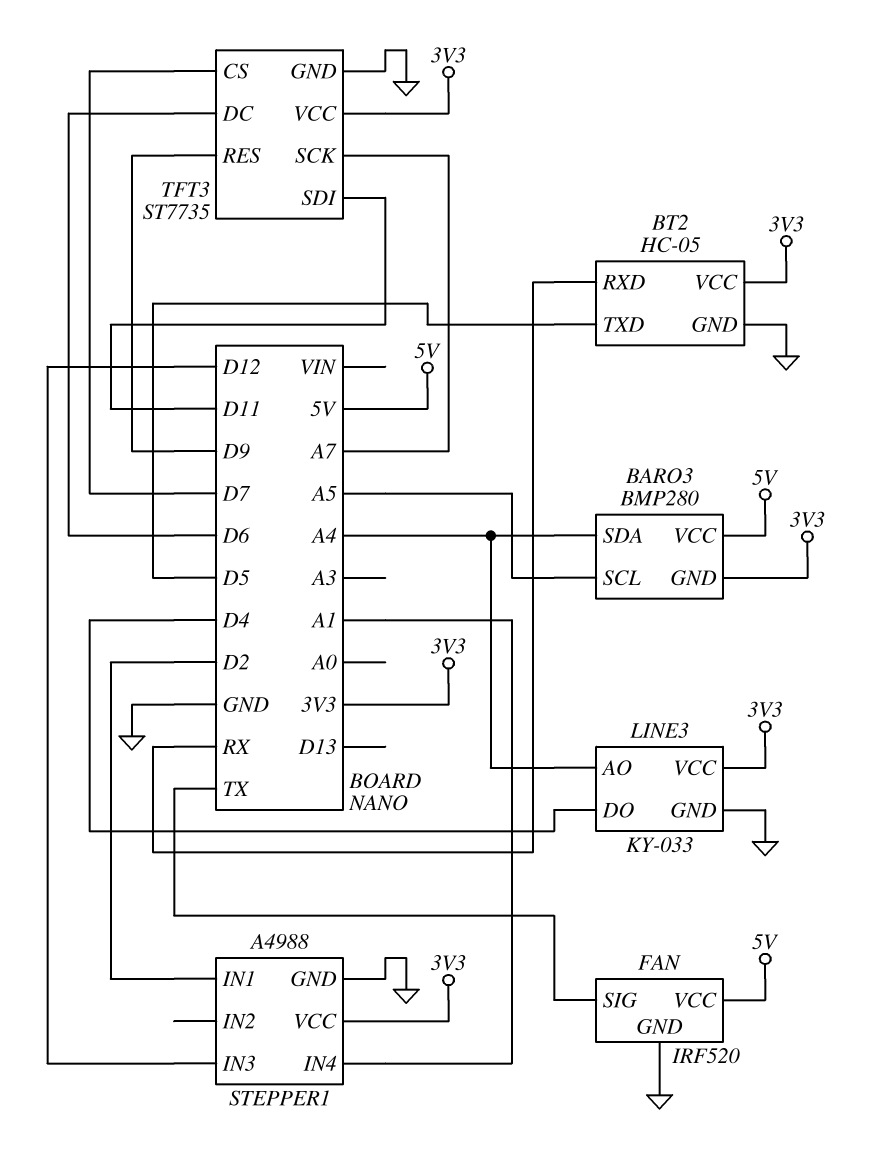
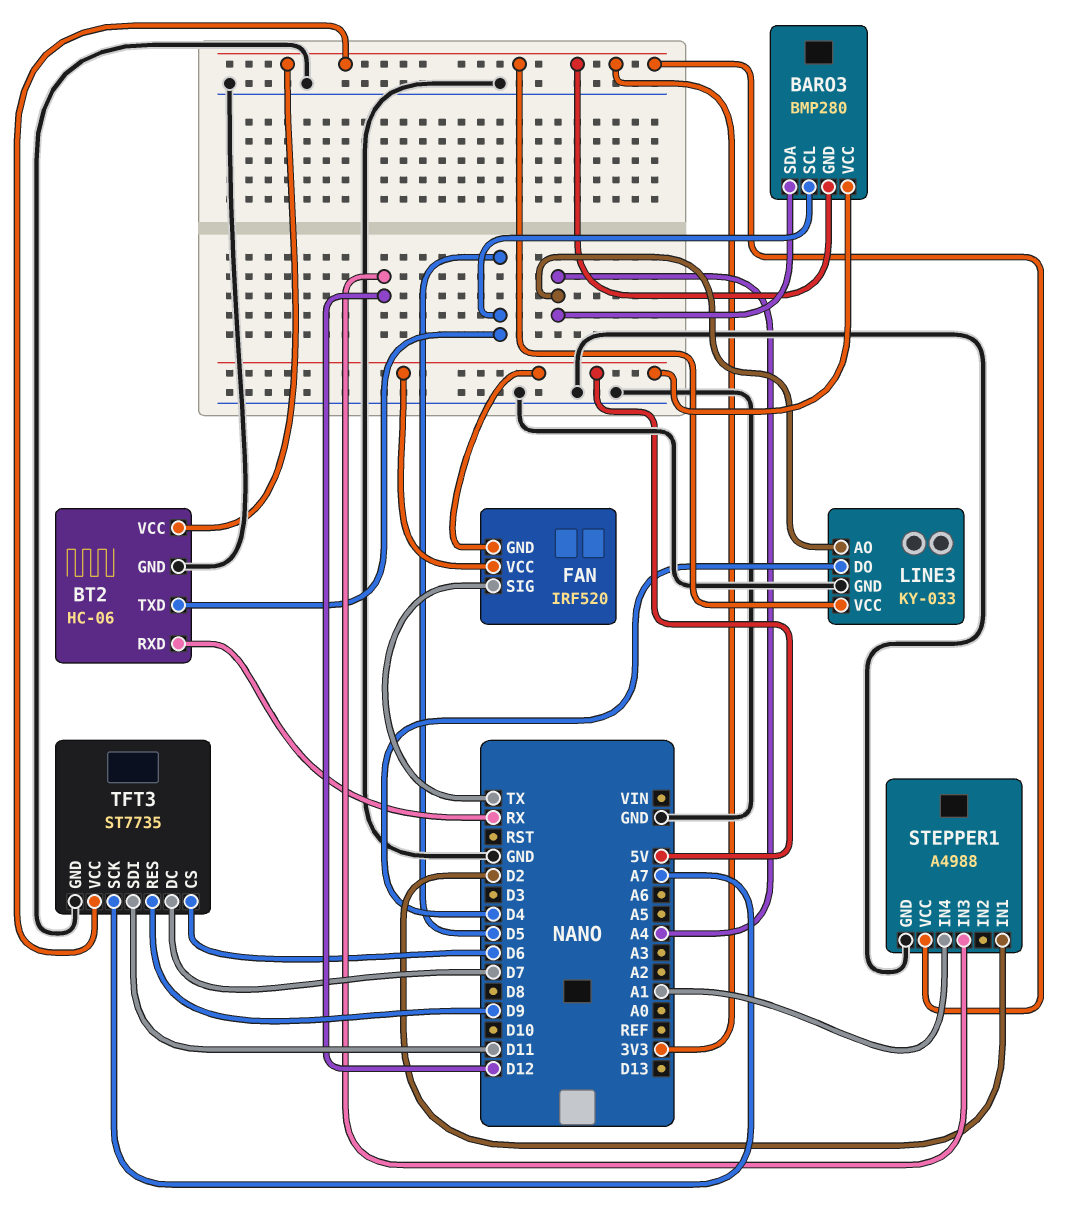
BARO3 pin SCL: A5 -> D5
BT2: HC-05 -> HC-06
FAN pin GND: GND -> 5V
TFT3 pin CS: D7 -> D6
TFT3 pin DC: D6 -> D7

